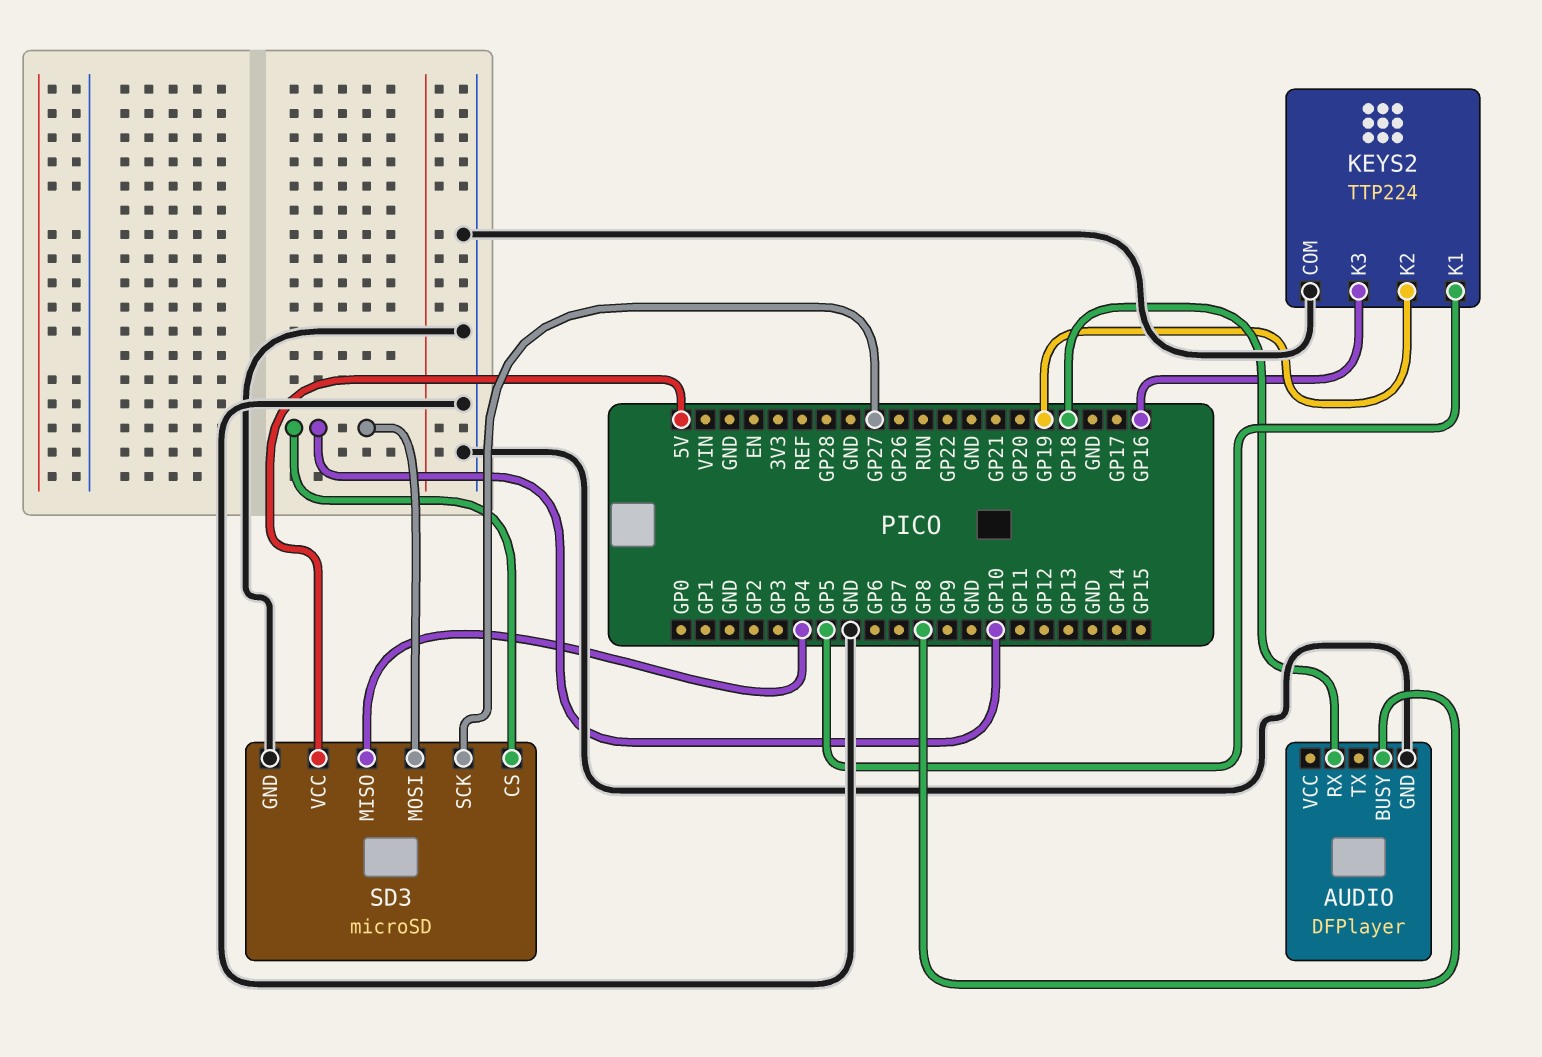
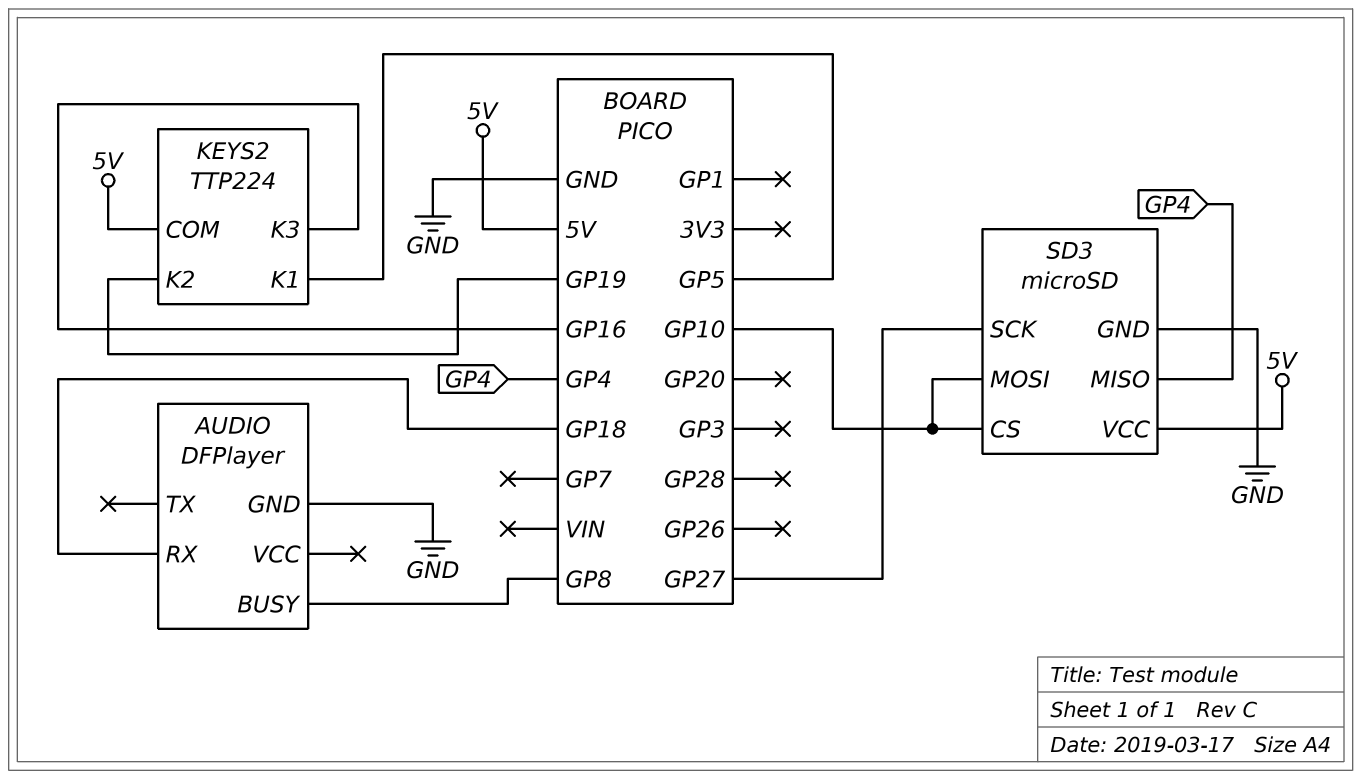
KEYS2 pin COM: GND -> 5V

